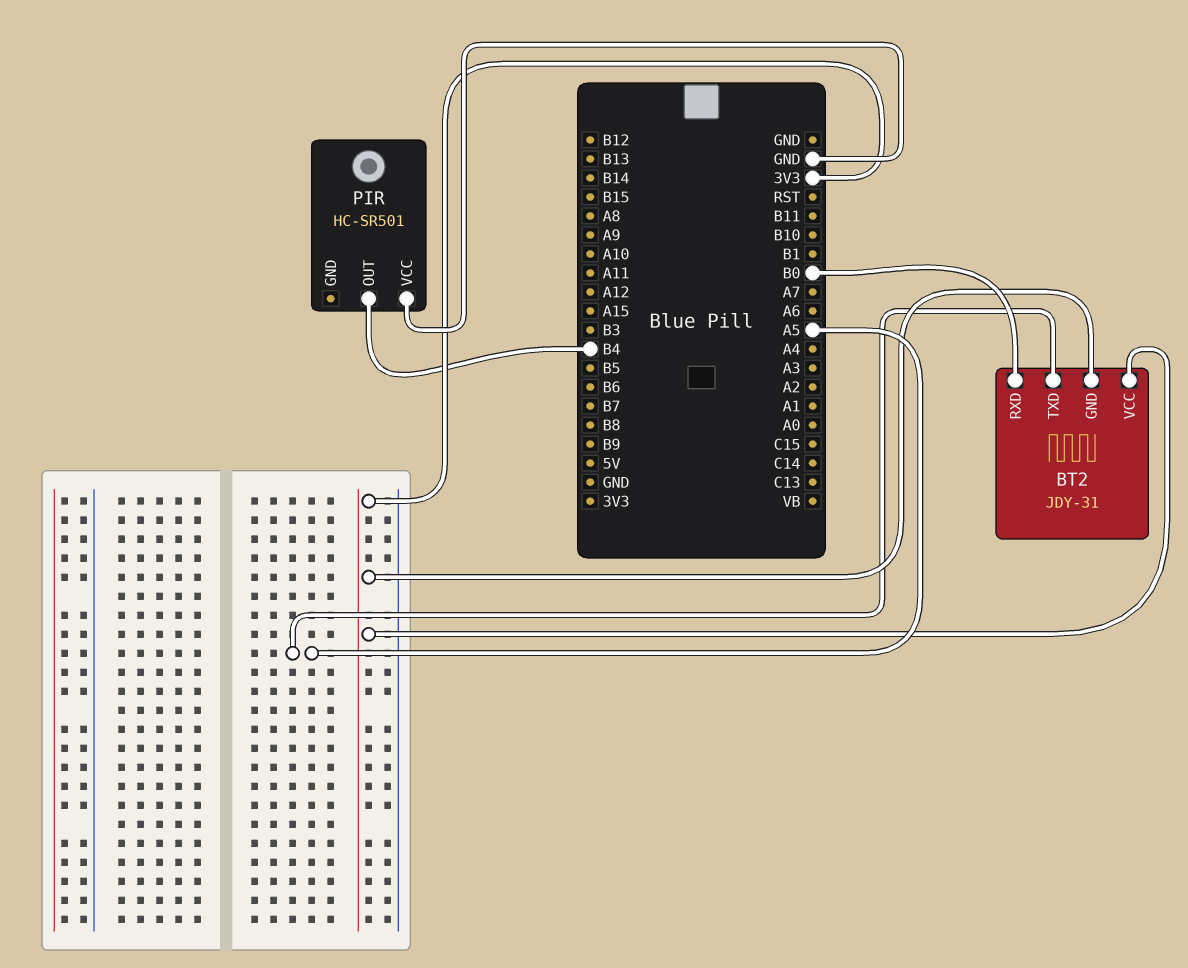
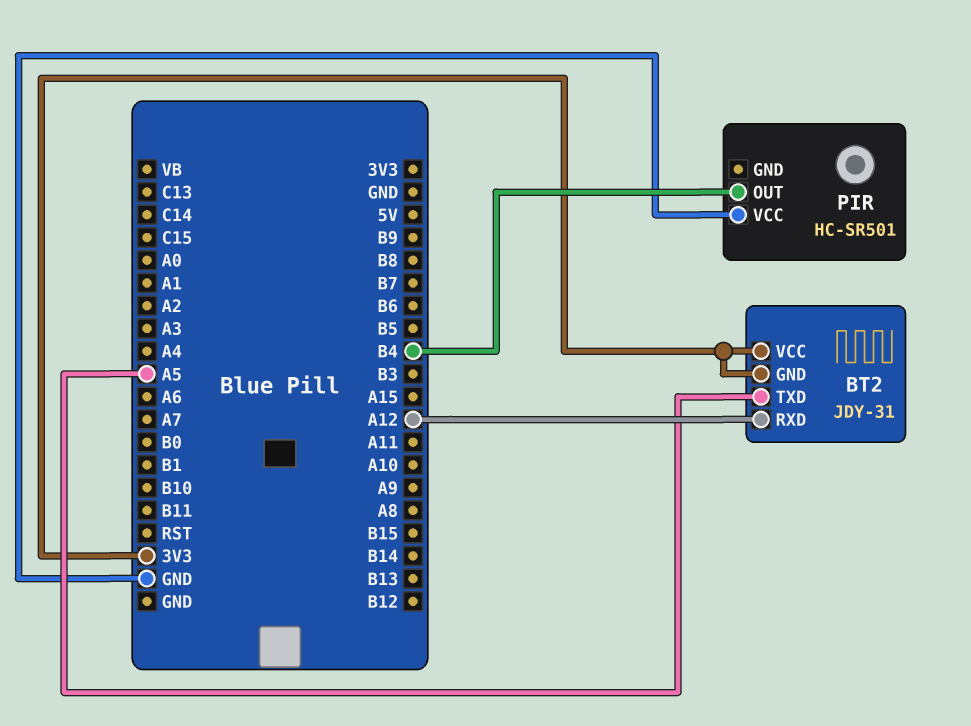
BT2 pin RXD: B0 -> A12

